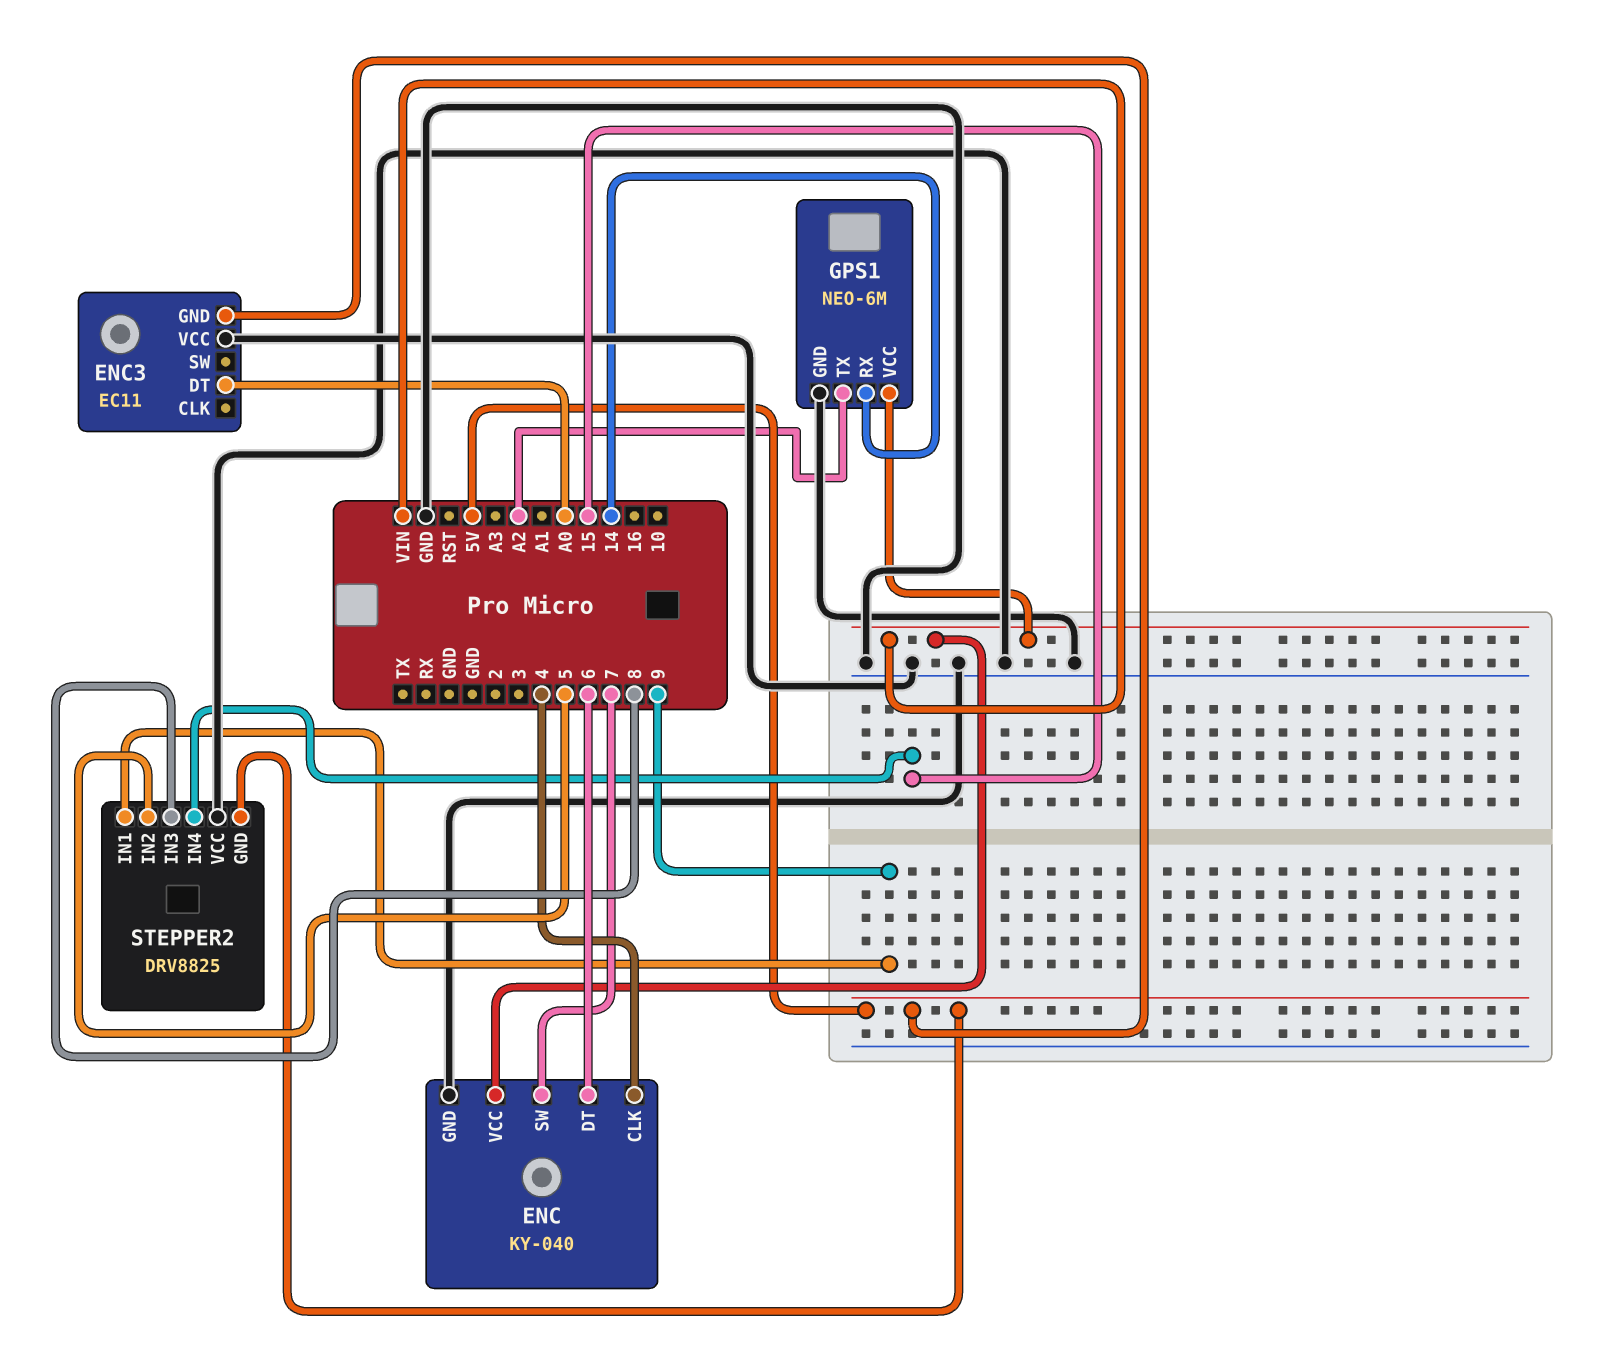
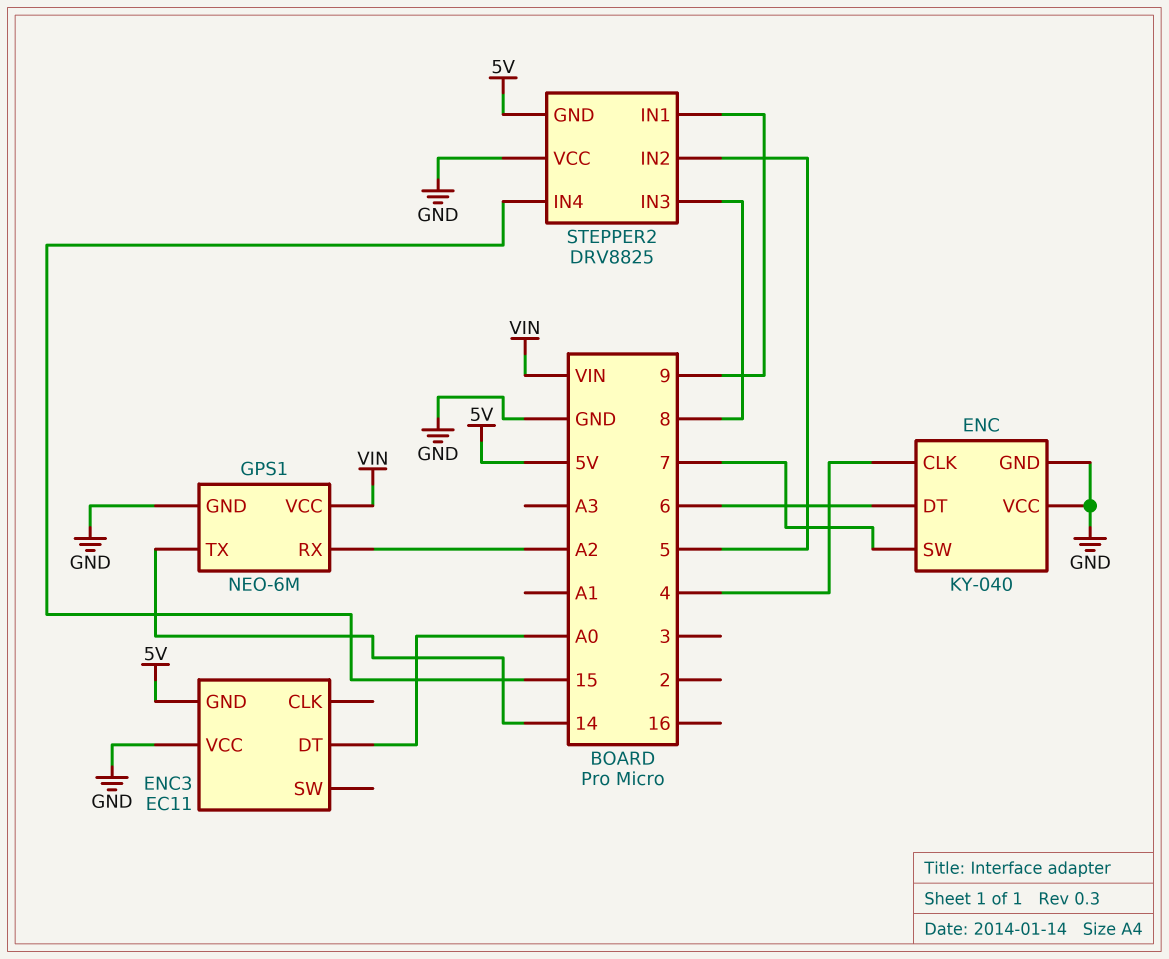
ENC pin VCC: VIN -> GND
GPS1 pin RX: 14 -> A2
GPS1 pin TX: A2 -> 14

